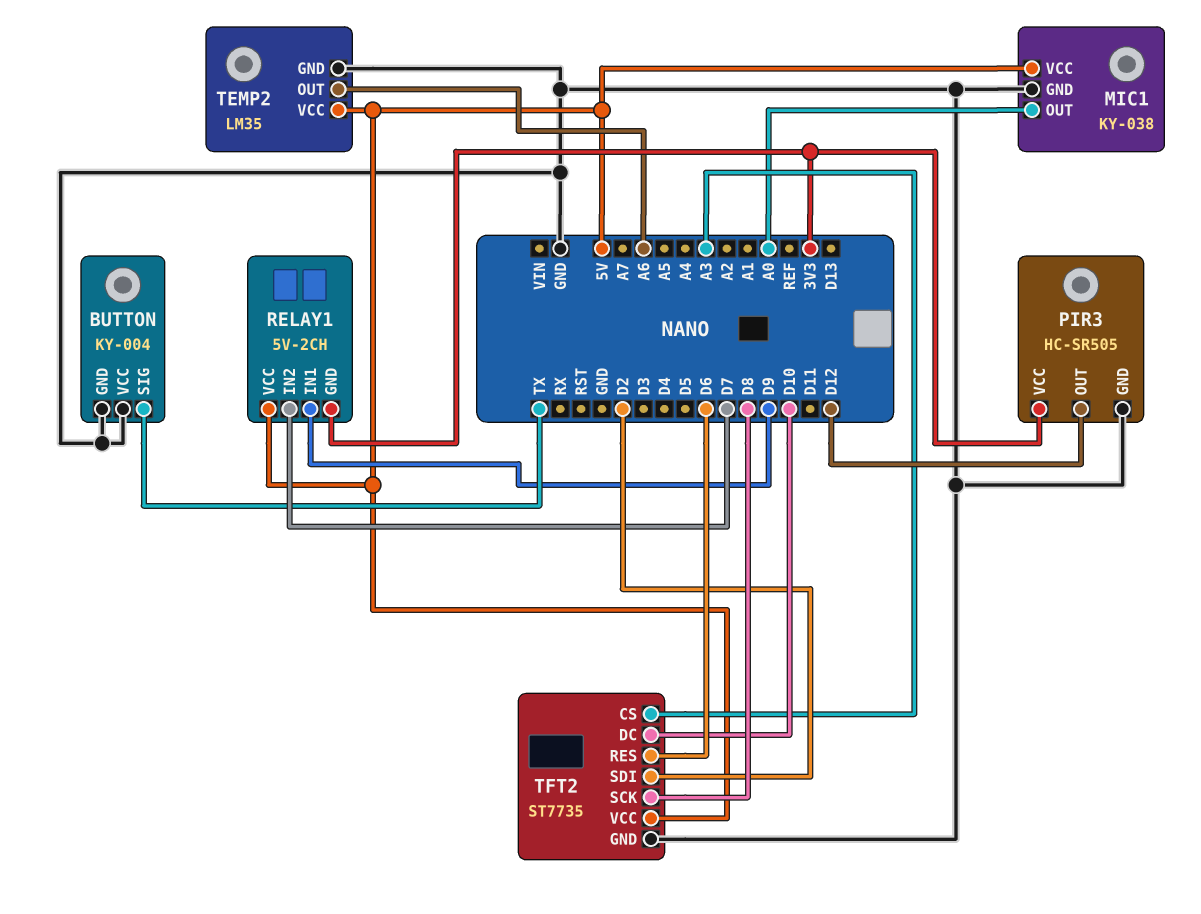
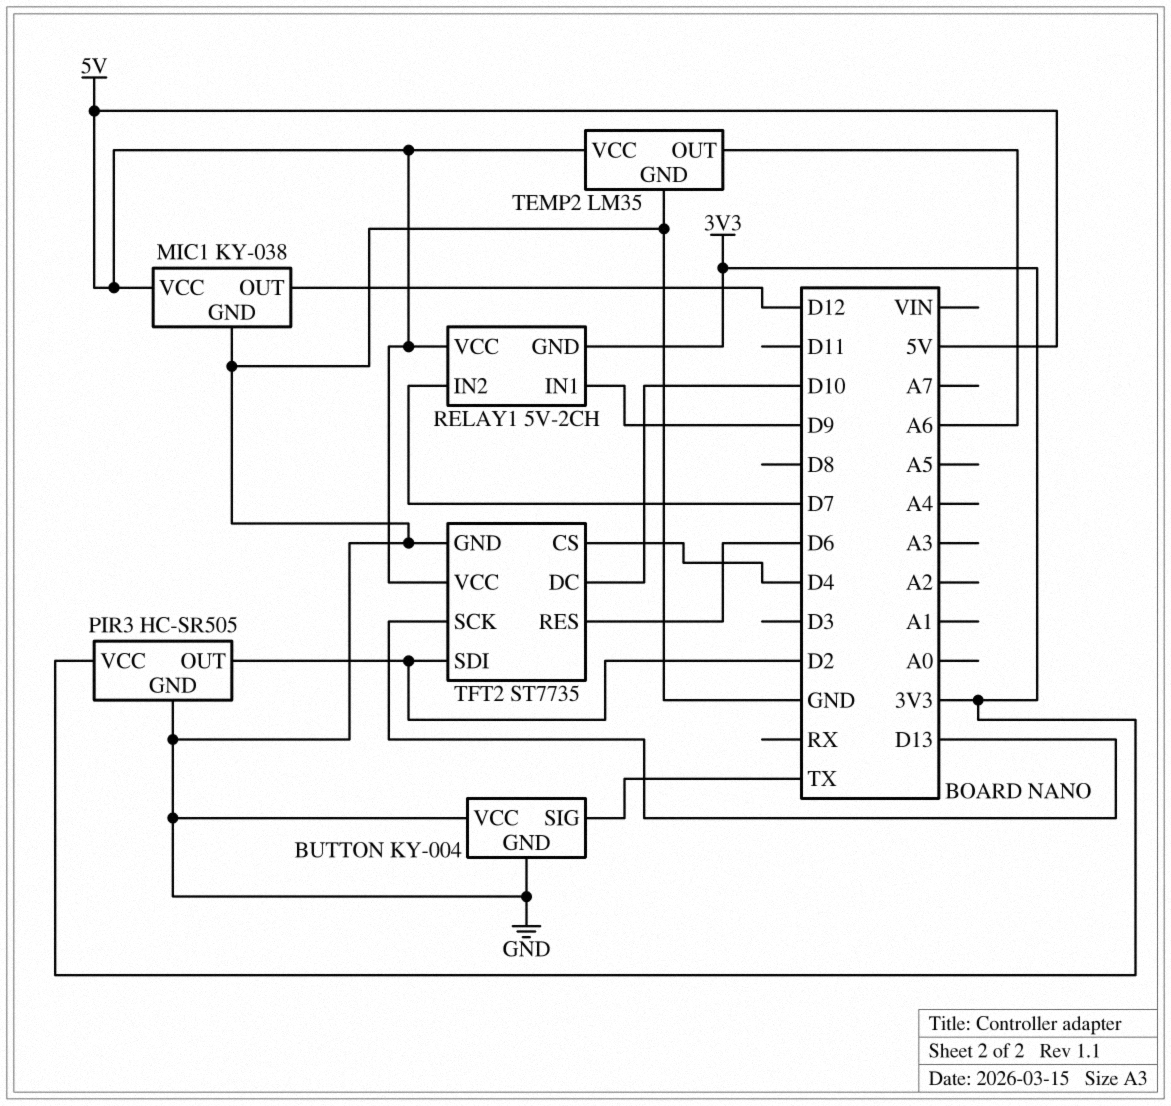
MIC1 pin OUT: A0 -> D12
PIR3 pin OUT: D12 -> D2
TFT2 pin CS: A3 -> D4
TFT2 pin SCK: D8 -> D13

